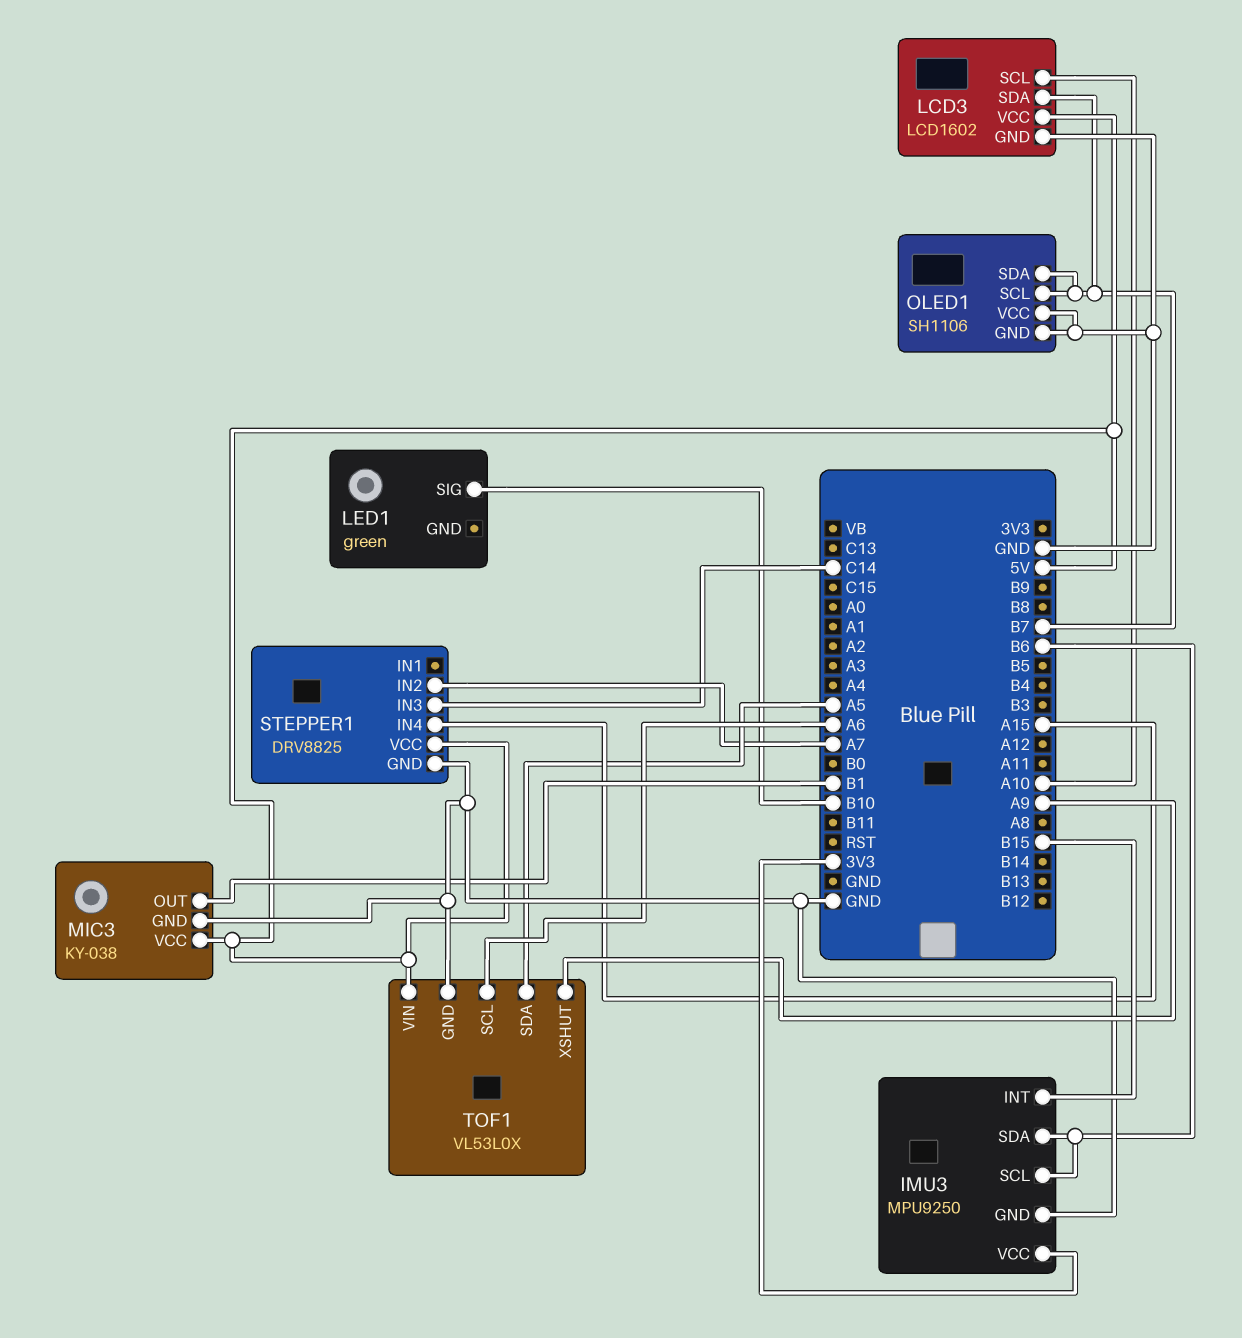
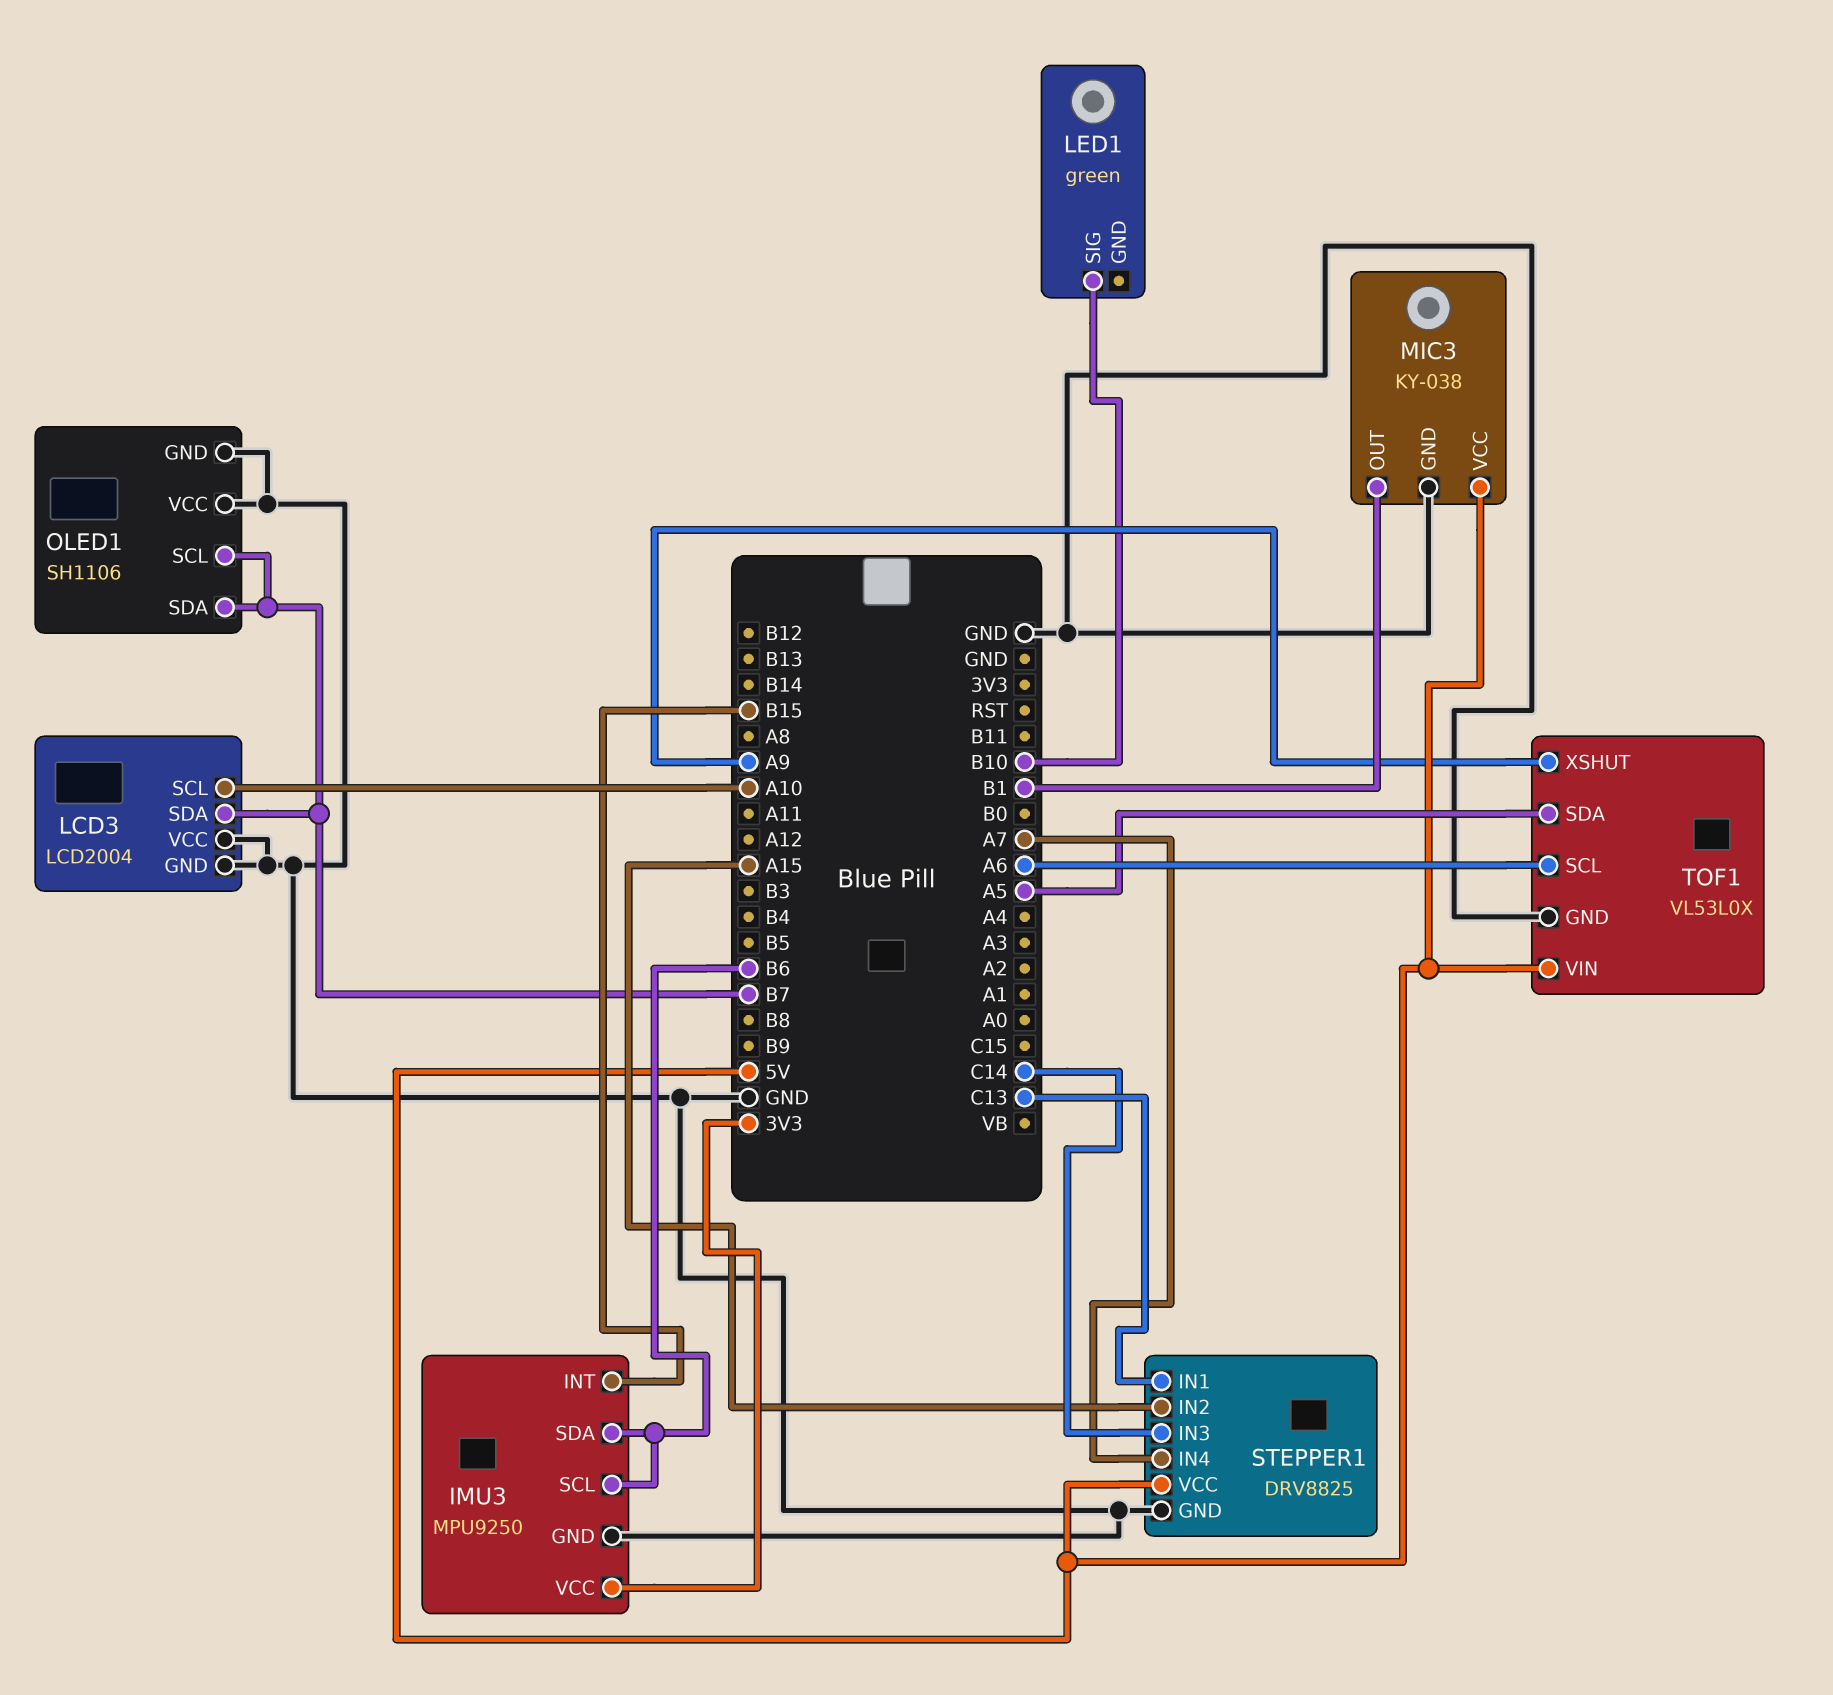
LCD3: LCD1602 -> LCD2004
LCD3 pin VCC: 5V -> GND
STEPPER1 pin IN1: none -> C13
STEPPER1 pin IN2: A7 -> A15
STEPPER1 pin IN4: A15 -> A7

